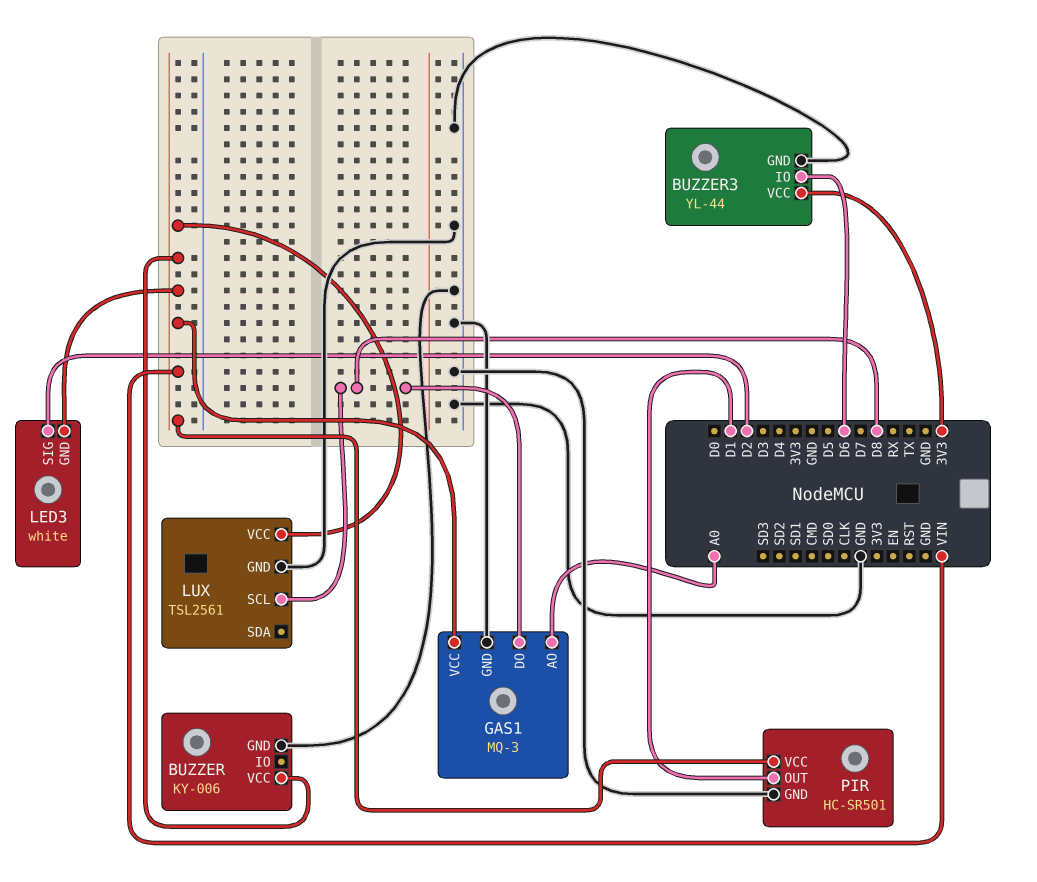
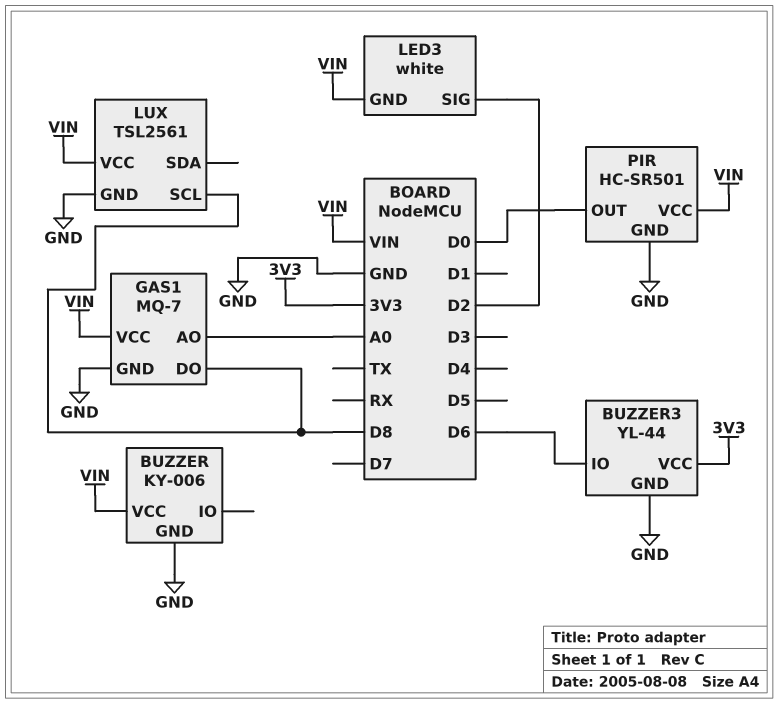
GAS1: MQ-3 -> MQ-7
PIR pin OUT: D1 -> D0

